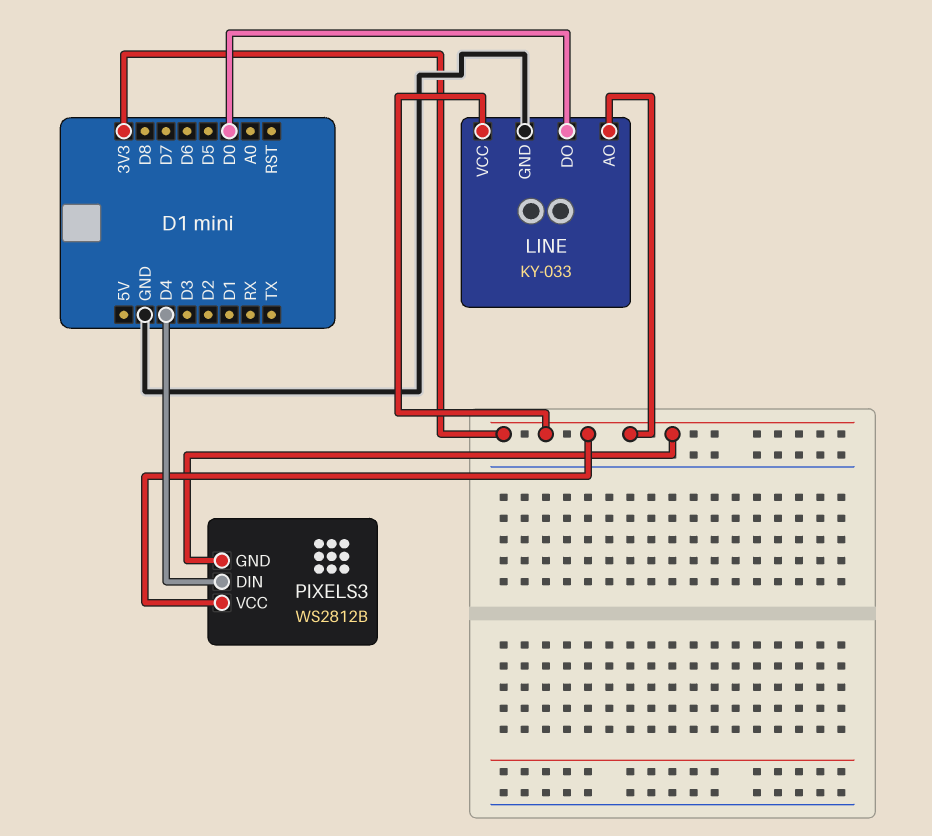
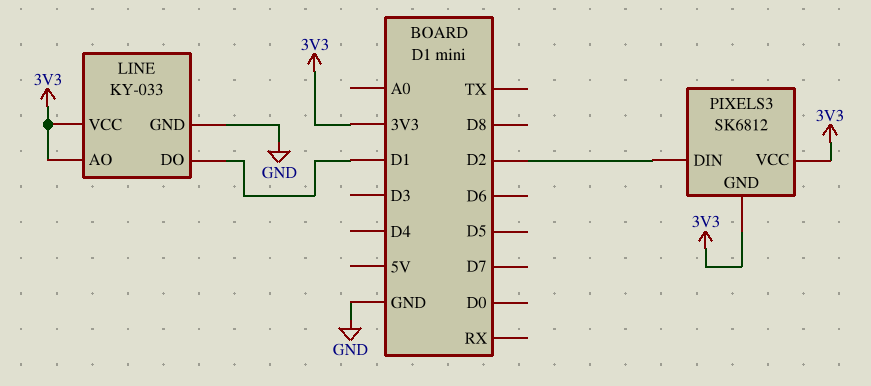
LINE pin DO: D0 -> D1
PIXELS3: WS2812B -> SK6812
PIXELS3 pin DIN: D4 -> D2

